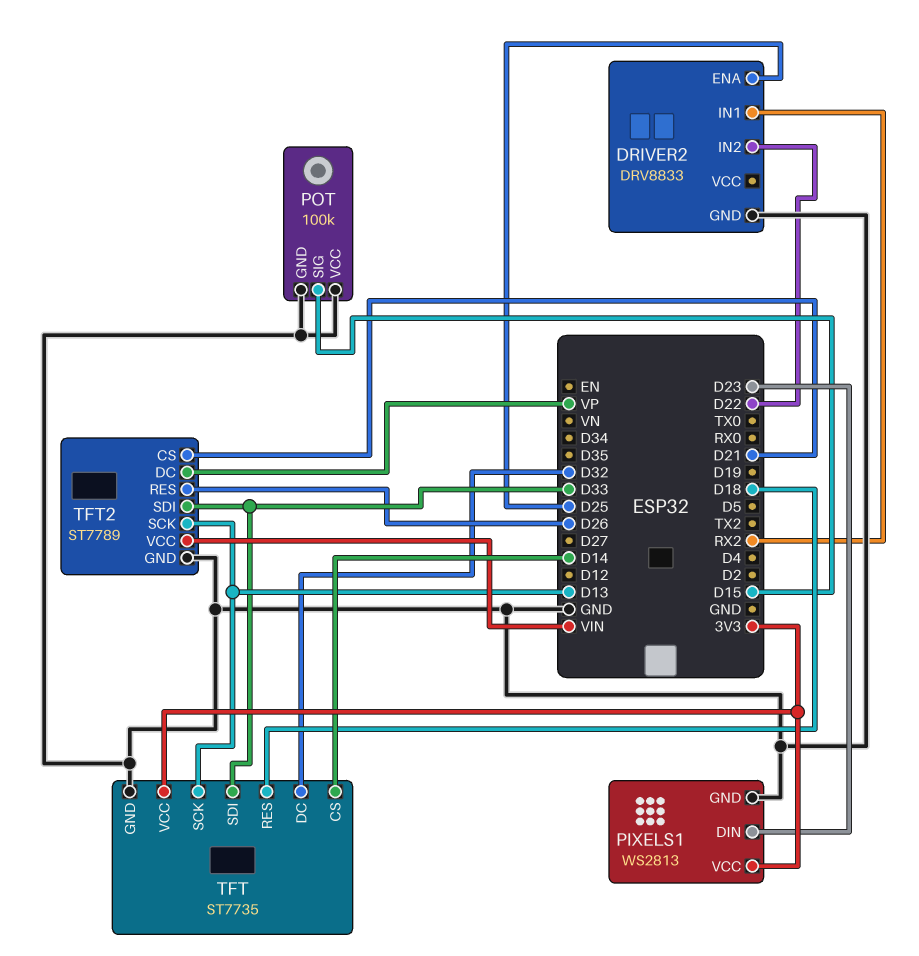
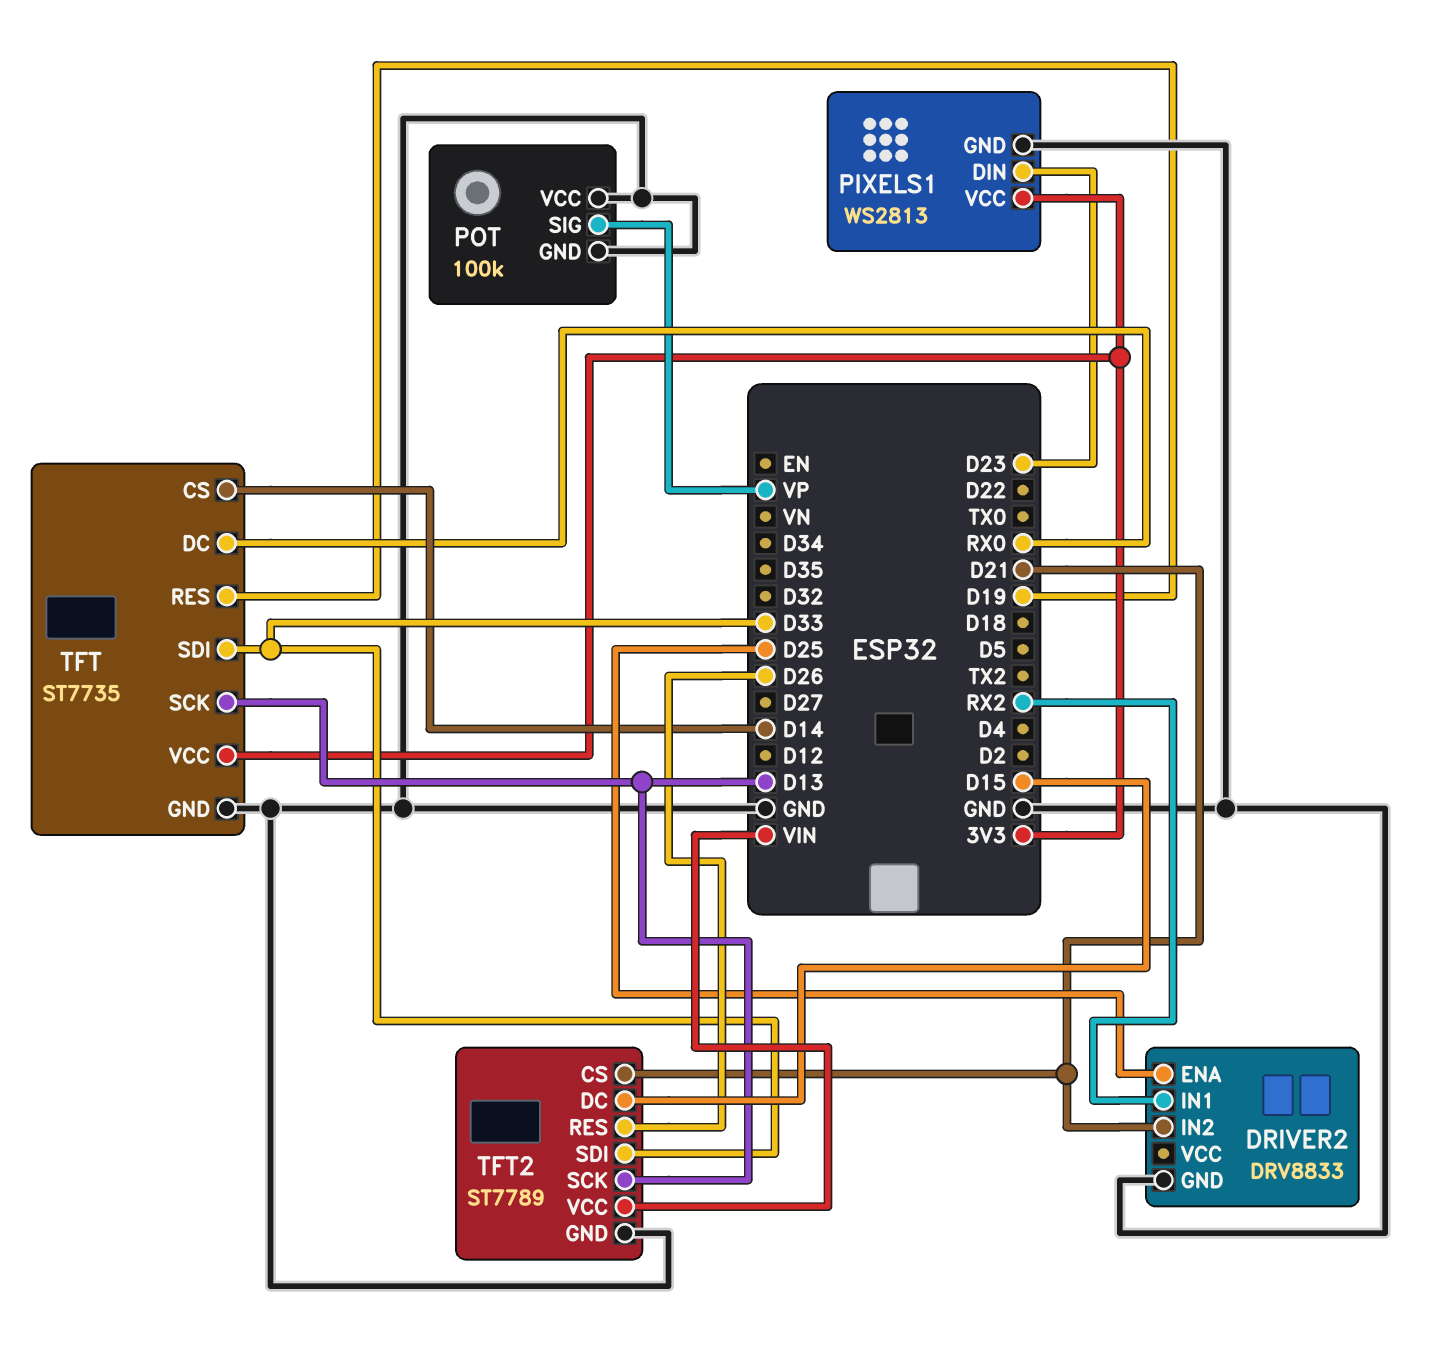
DRIVER2 pin IN2: D22 -> D21
POT pin SIG: D15 -> VP
TFT pin DC: D32 -> RX0
TFT pin RES: D18 -> D19
TFT2 pin DC: VP -> D15

